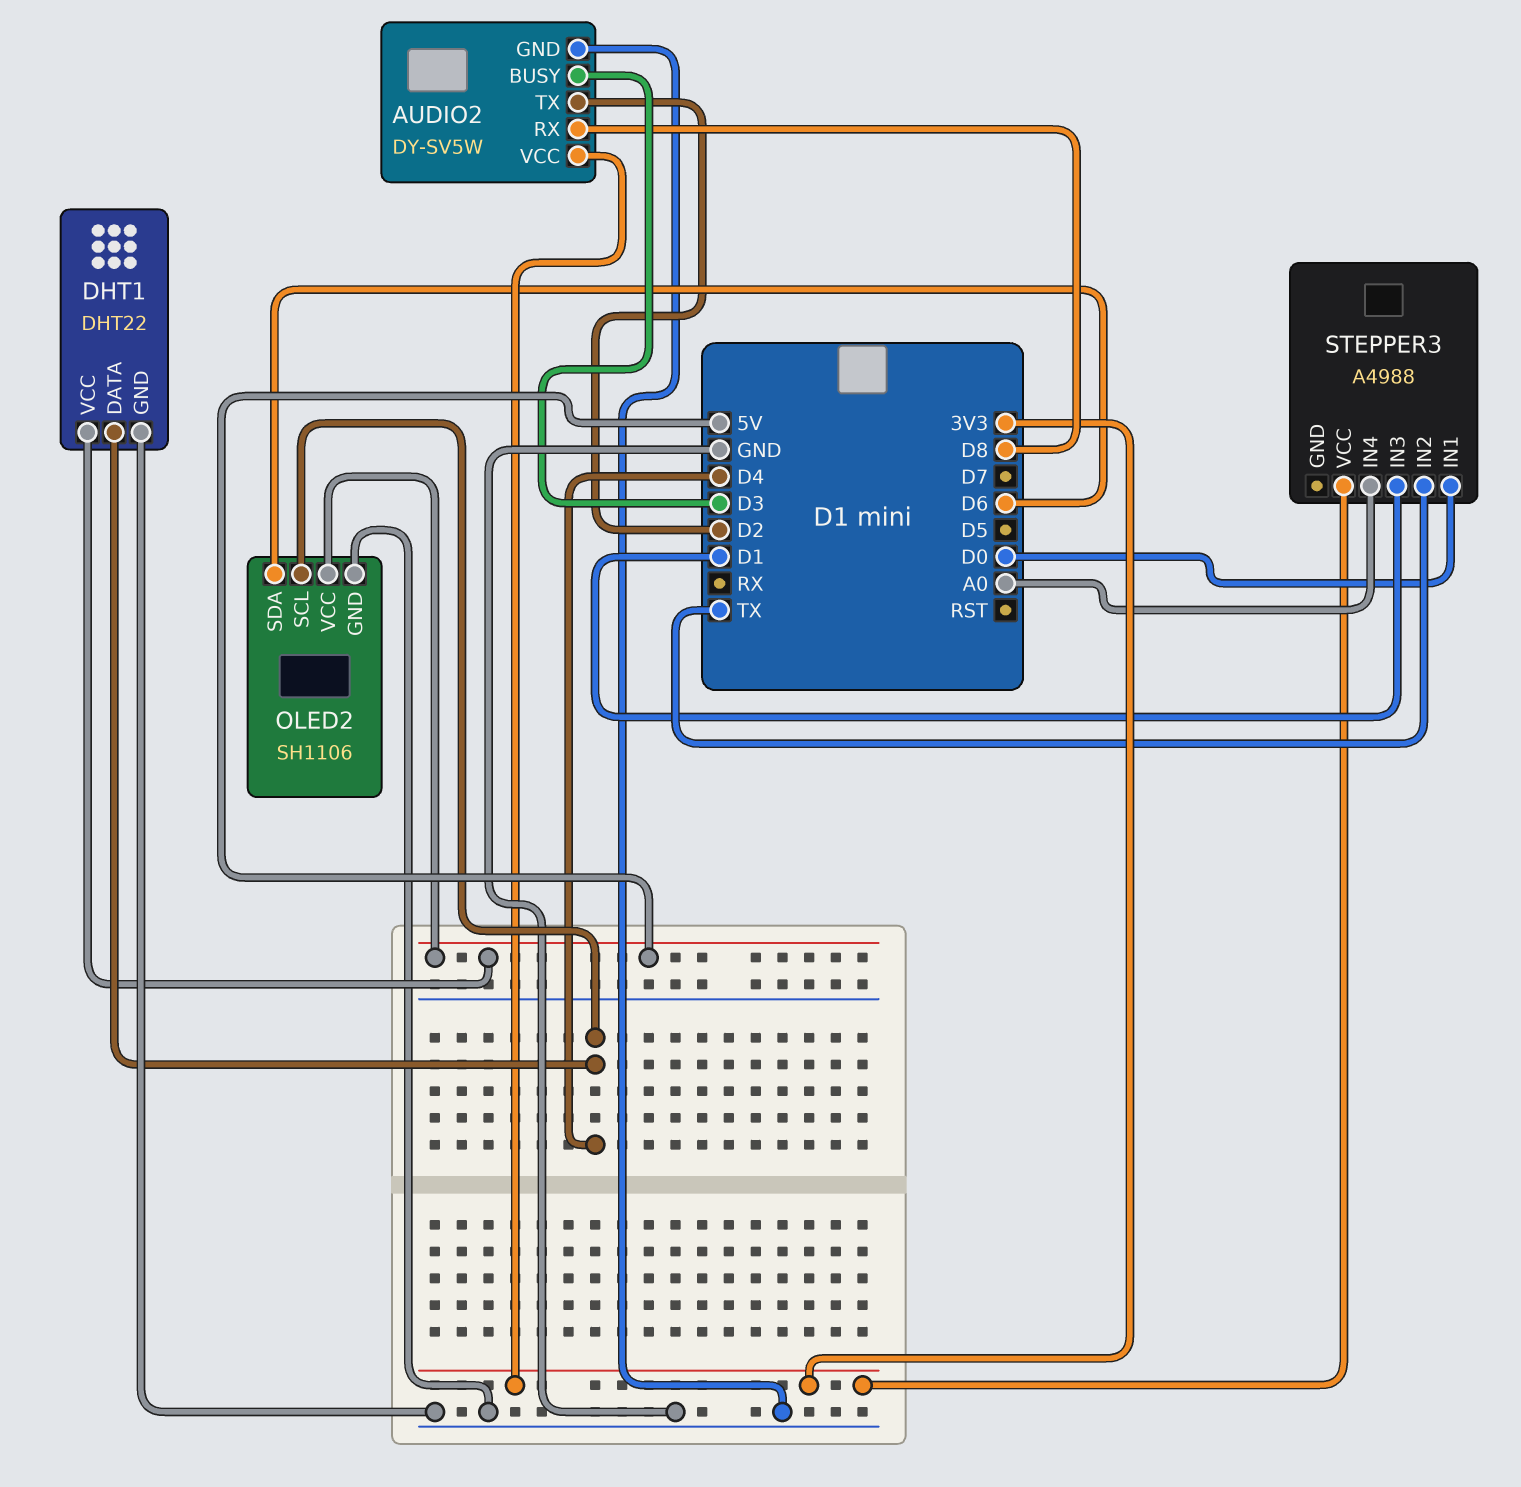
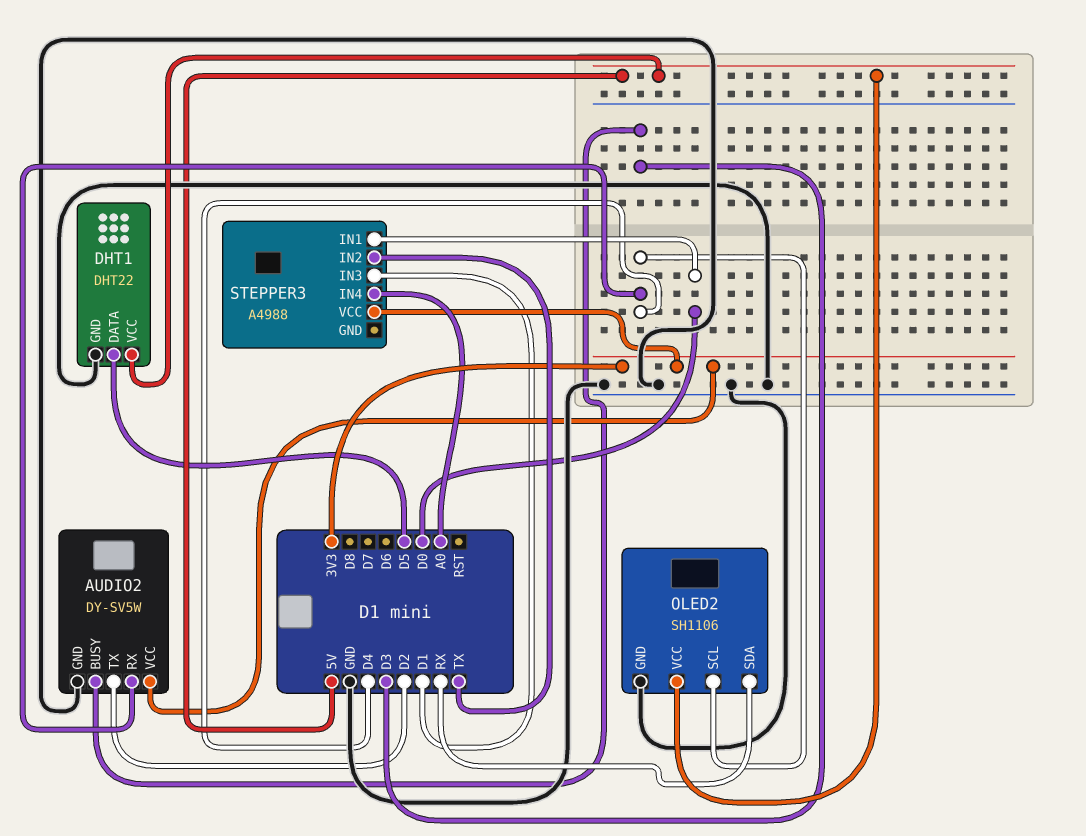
AUDIO2 pin RX: D8 -> D4
DHT1 pin DATA: D4 -> D5
OLED2 pin SDA: D6 -> RX

